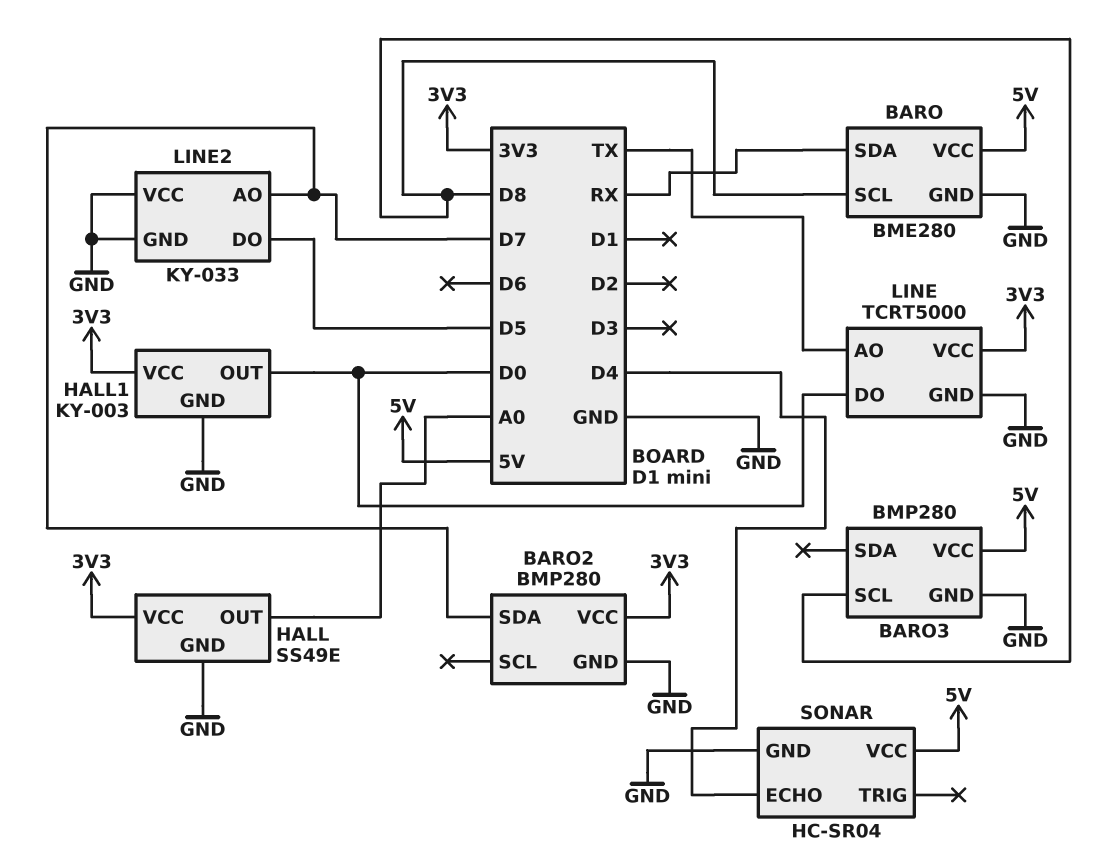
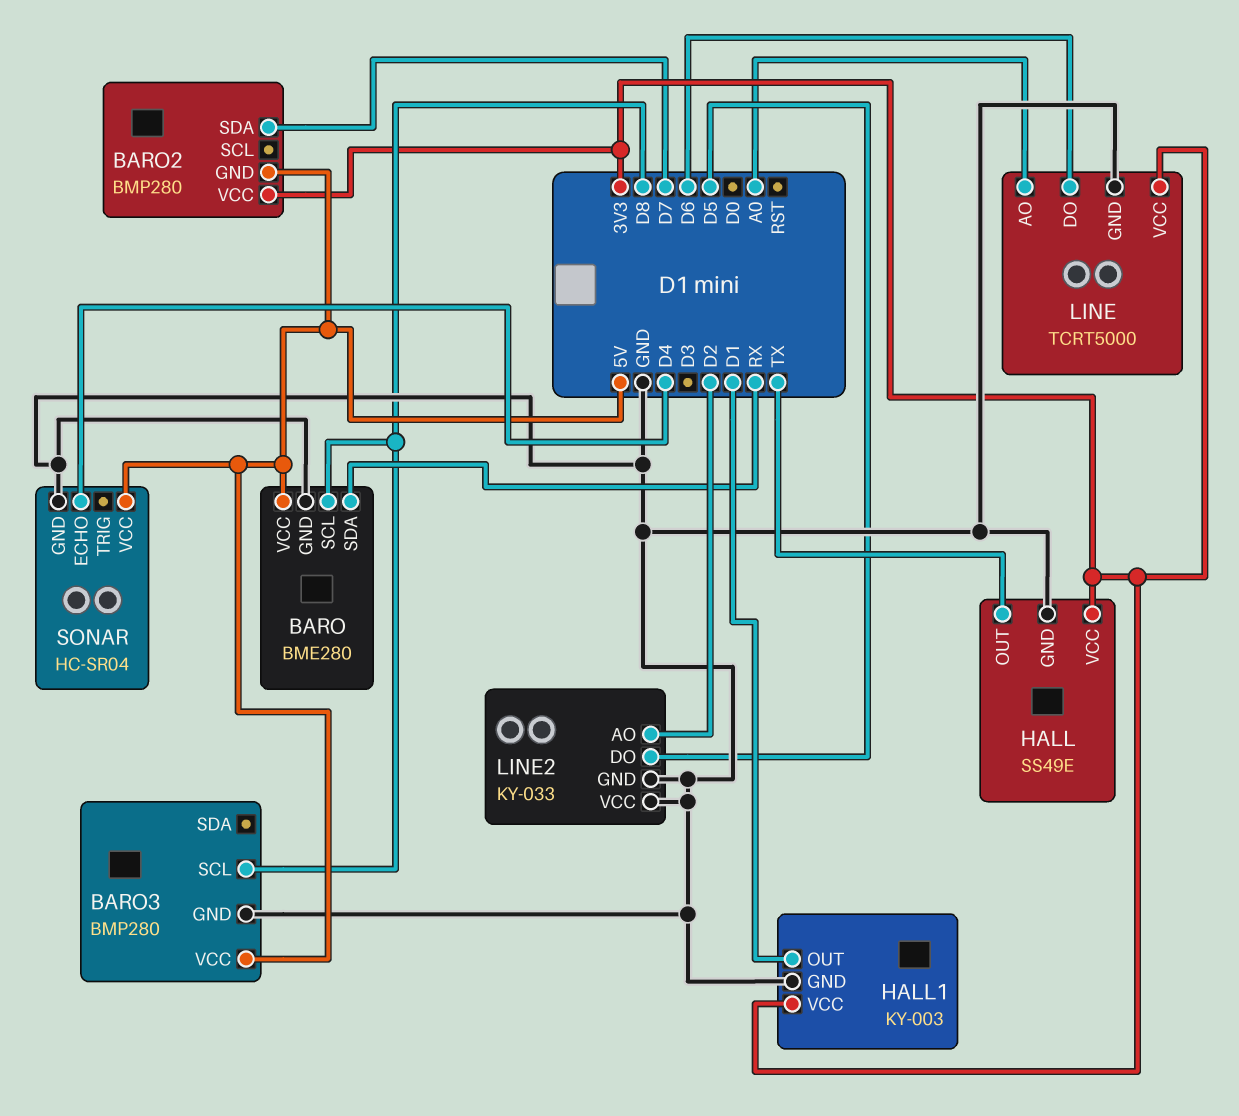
BARO2 pin GND: GND -> 5V
HALL pin OUT: A0 -> TX
HALL1 pin OUT: D0 -> D1
LINE pin AO: TX -> A0
LINE pin DO: D0 -> D6
LINE2 pin AO: D7 -> D2

